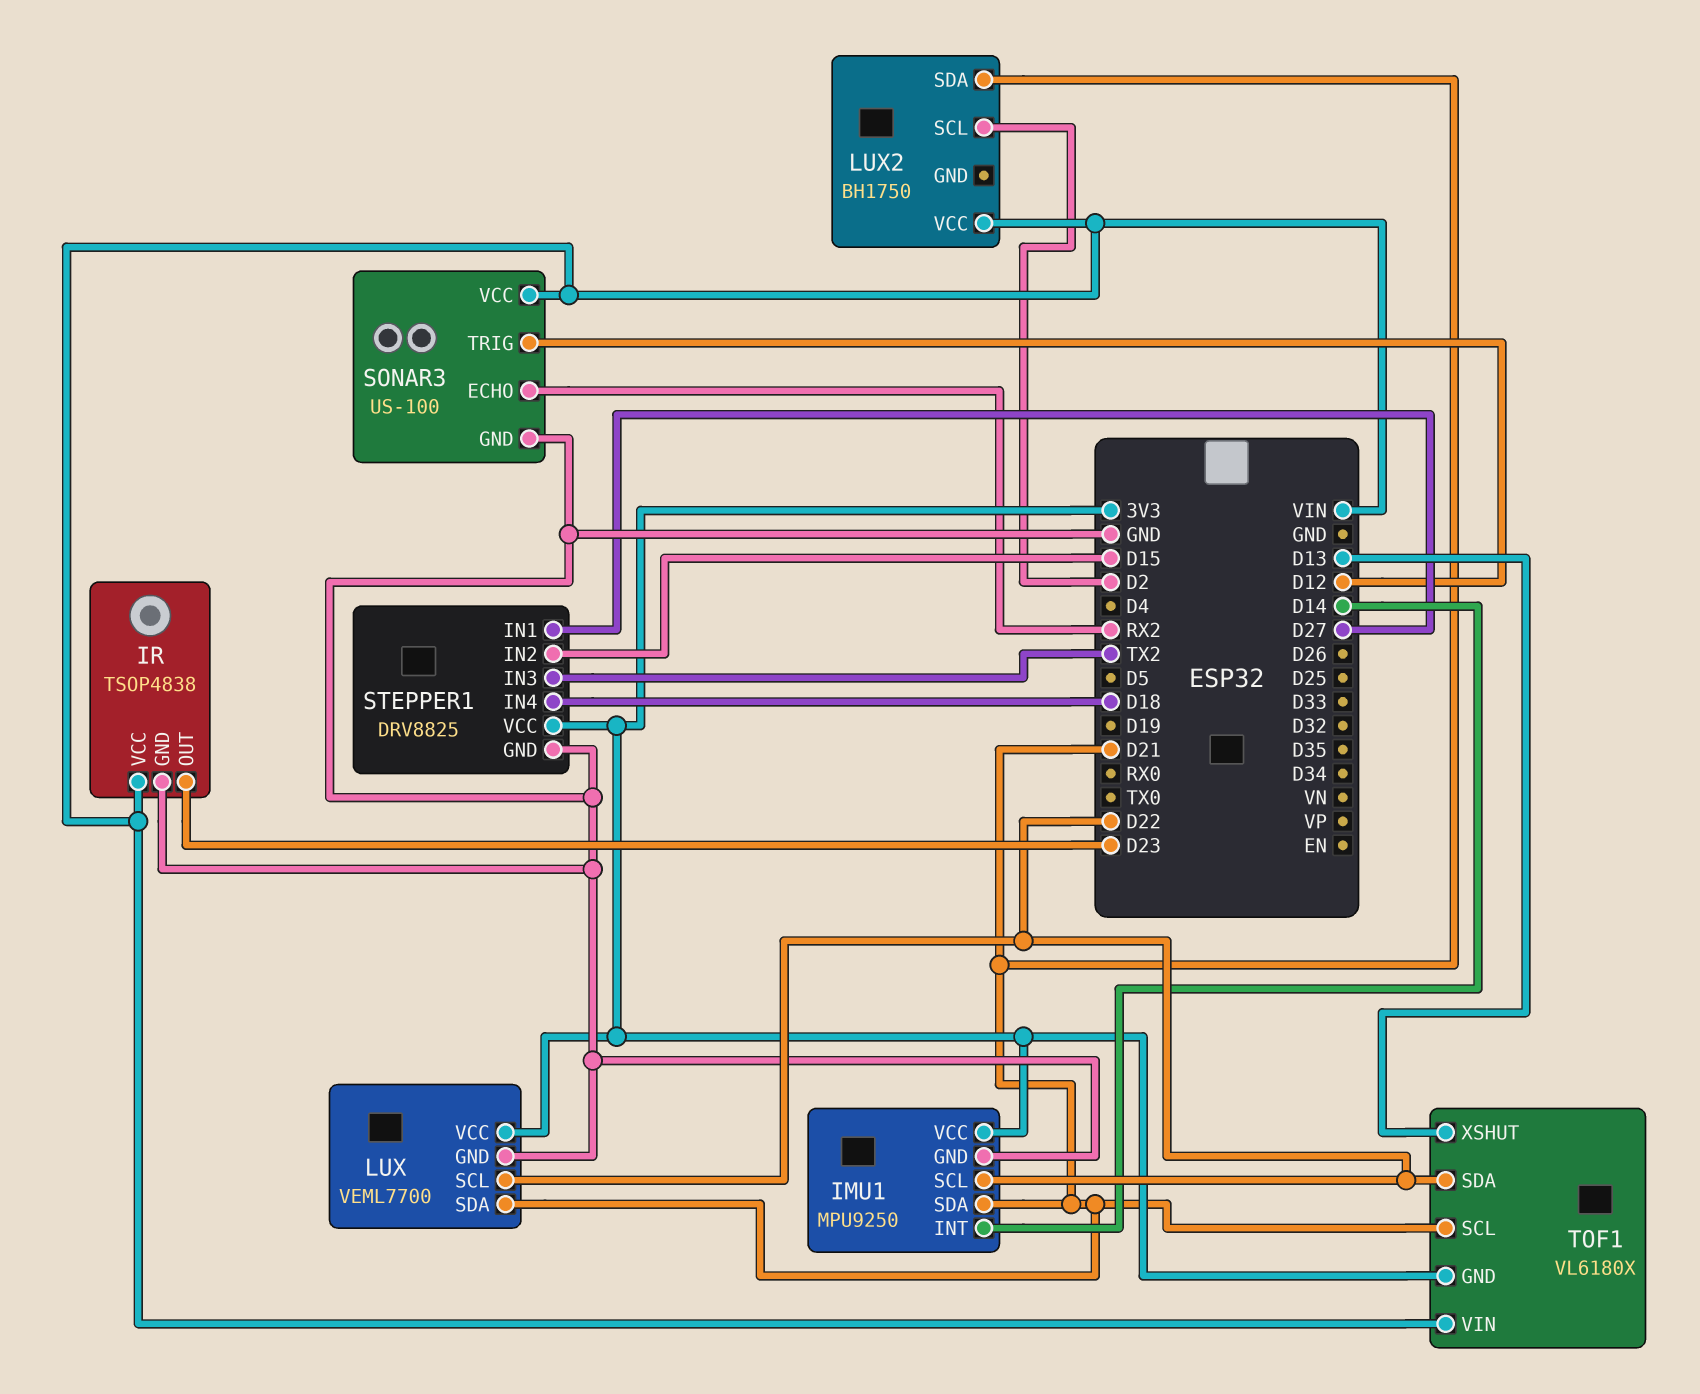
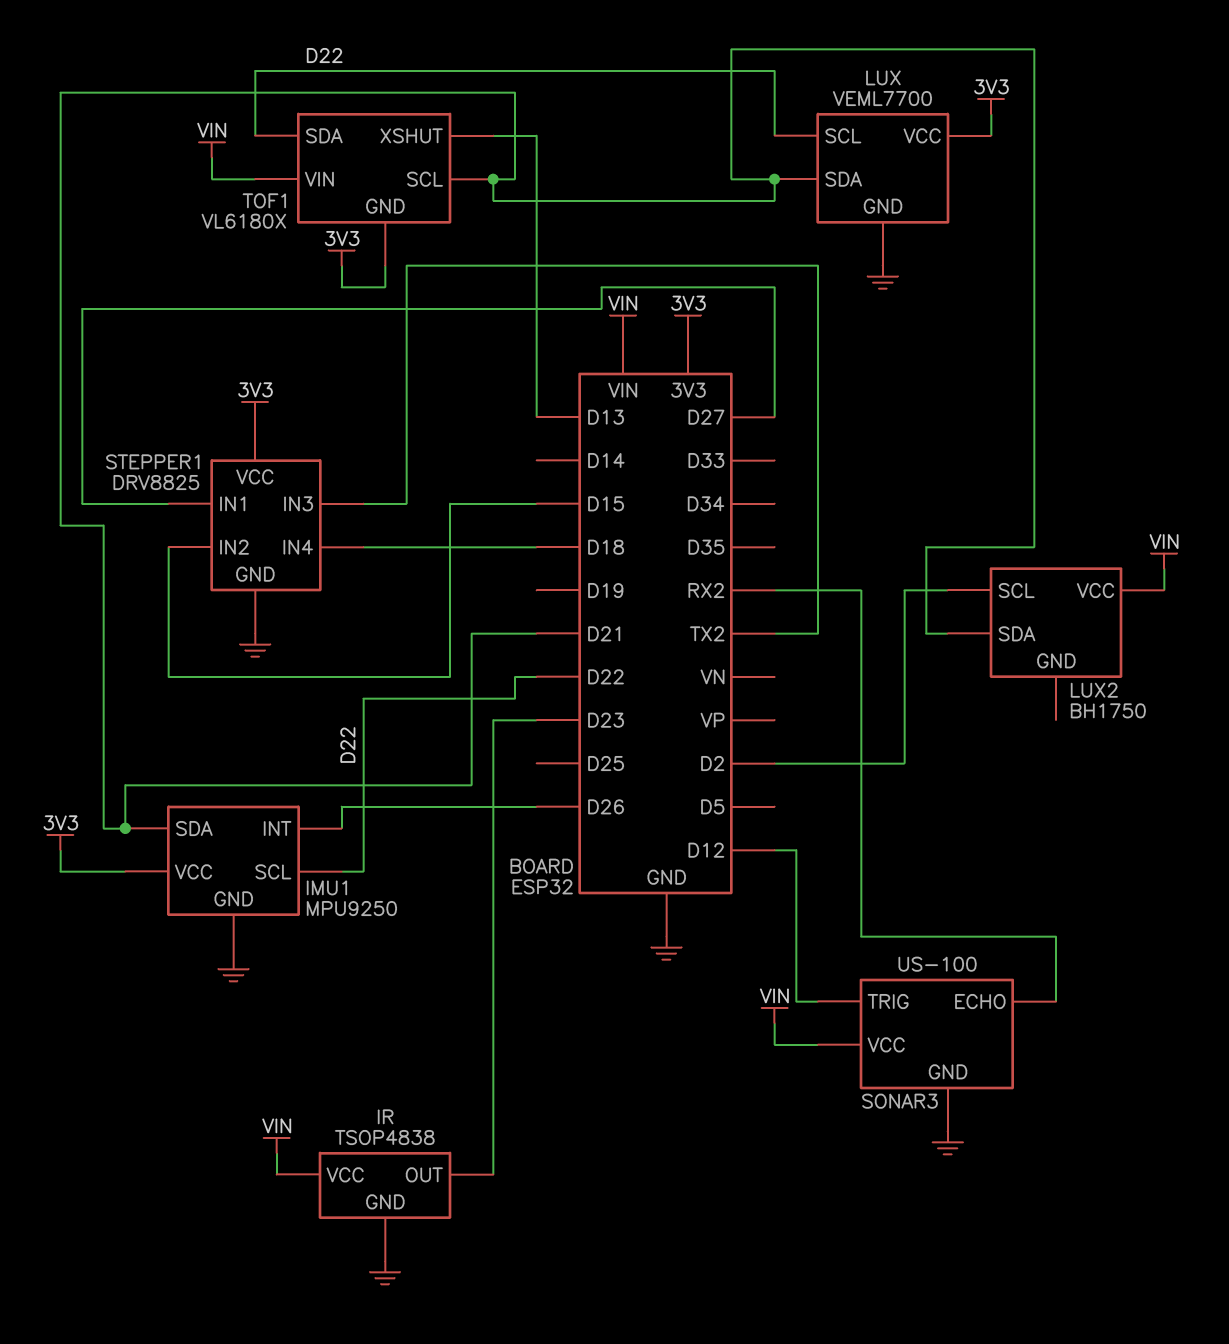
IMU1 pin INT: D14 -> D26

